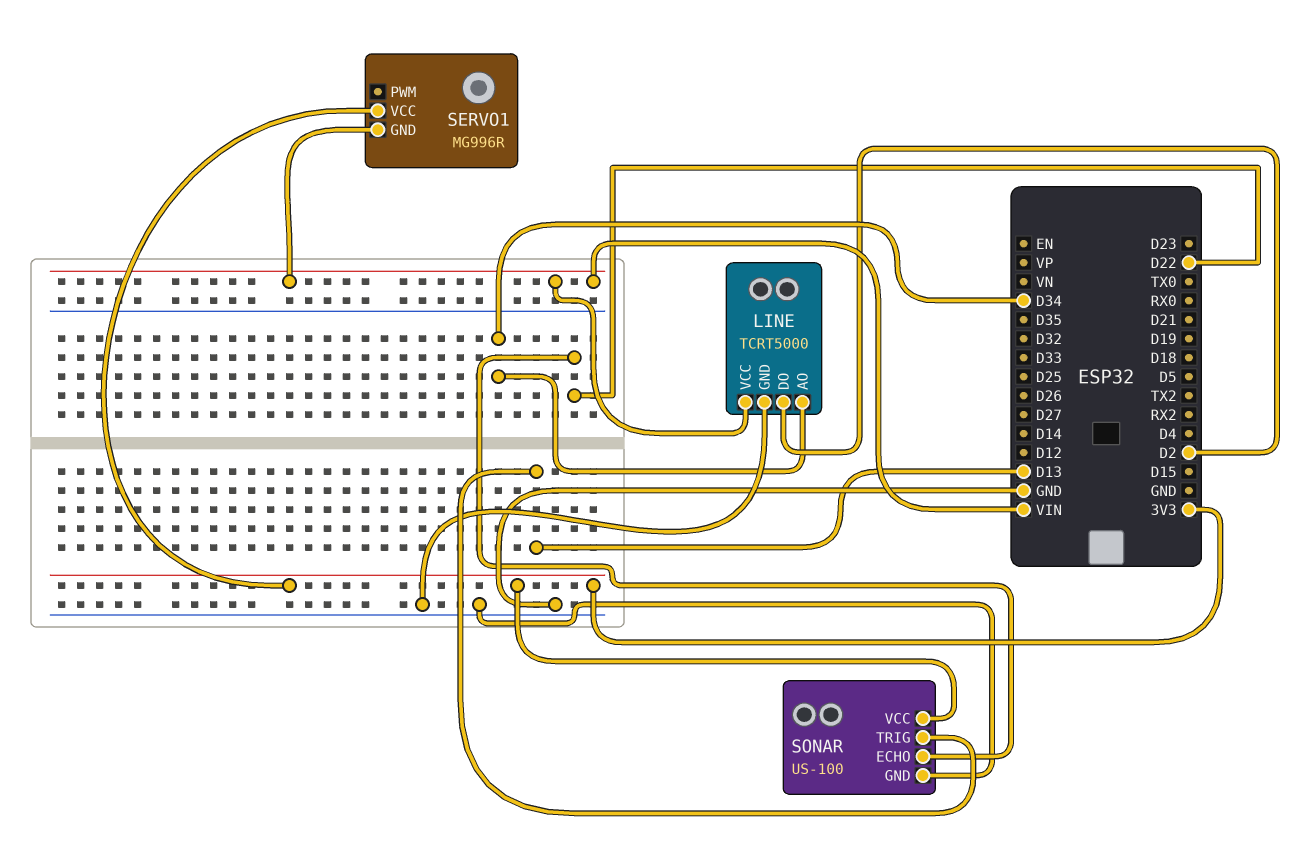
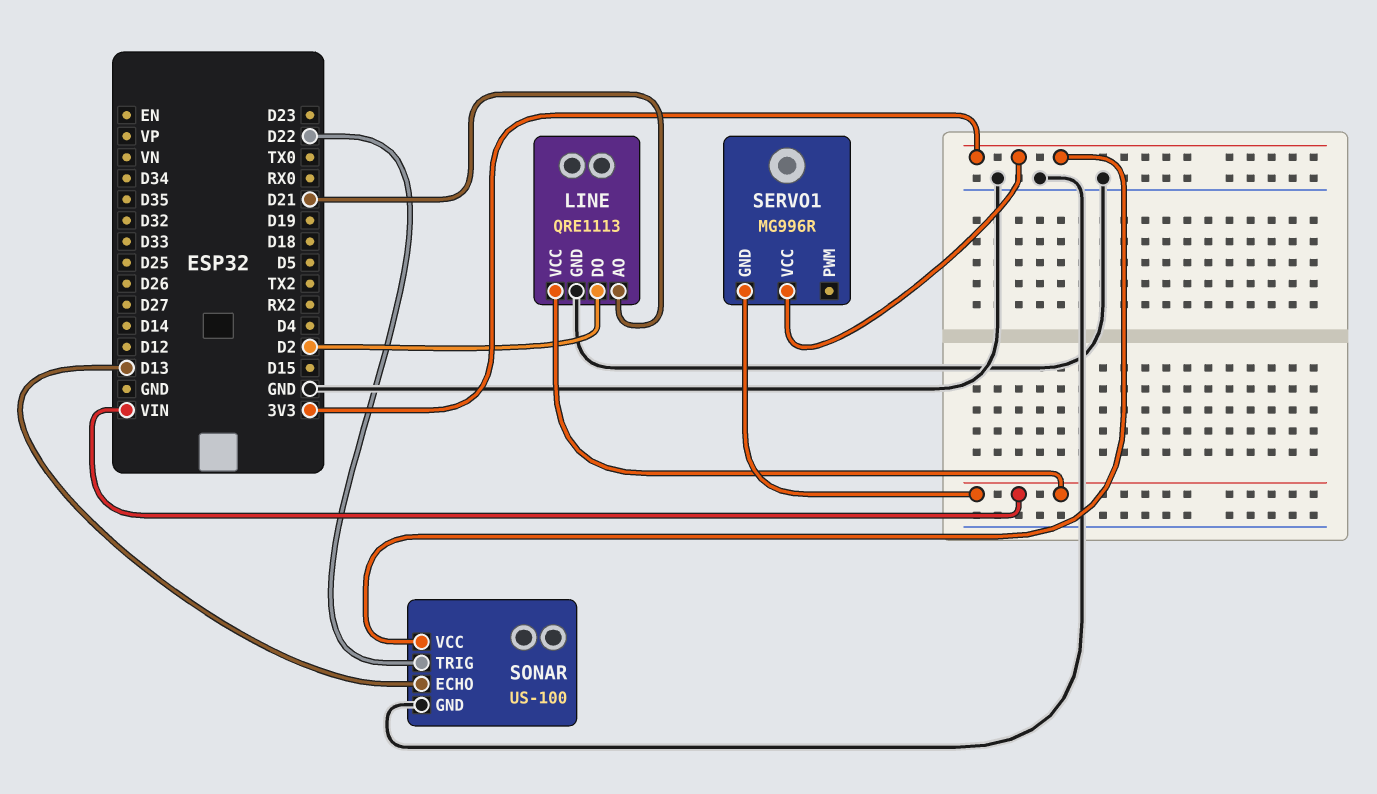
LINE: TCRT5000 -> QRE1113
LINE pin AO: D34 -> D21
SONAR pin ECHO: D22 -> D13
SONAR pin TRIG: D13 -> D22

